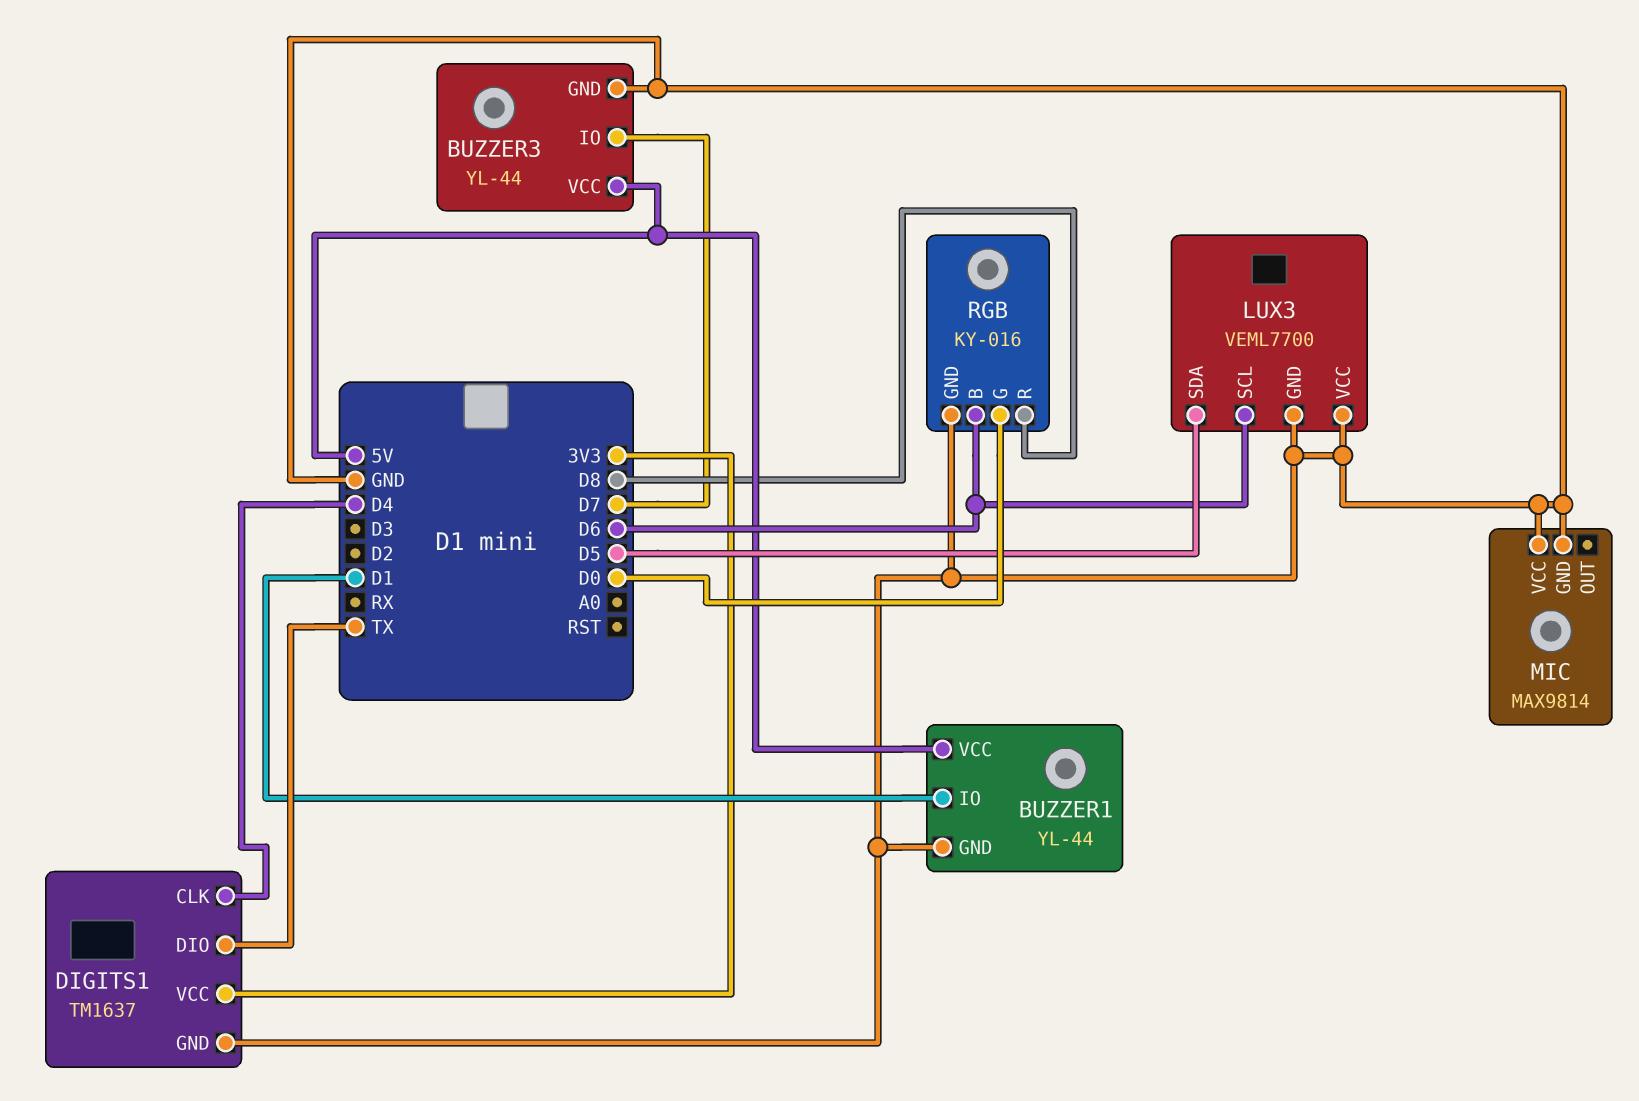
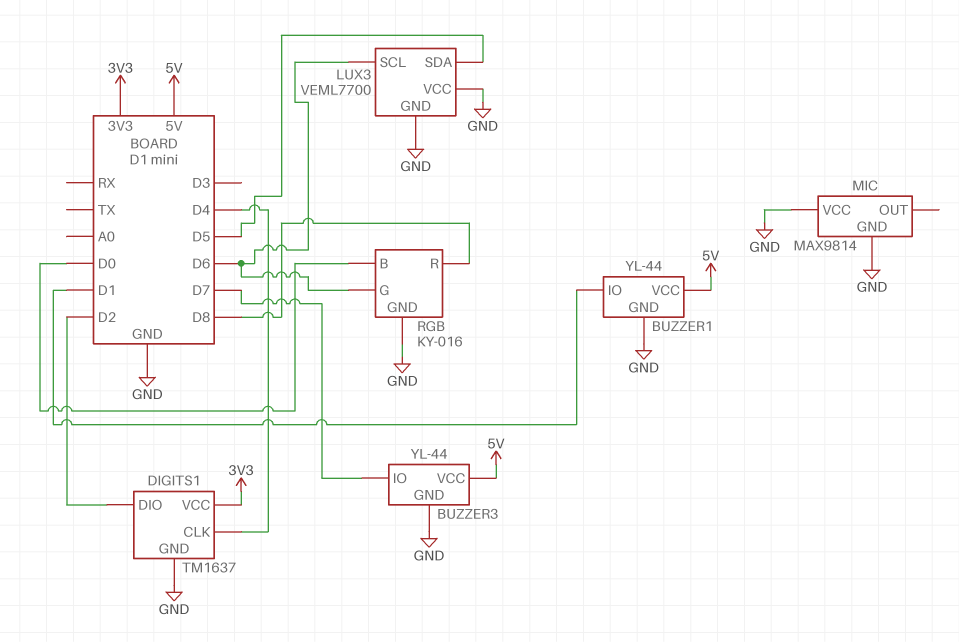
DIGITS1 pin DIO: TX -> D2
RGB pin B: D6 -> D0
RGB pin G: D0 -> D6

